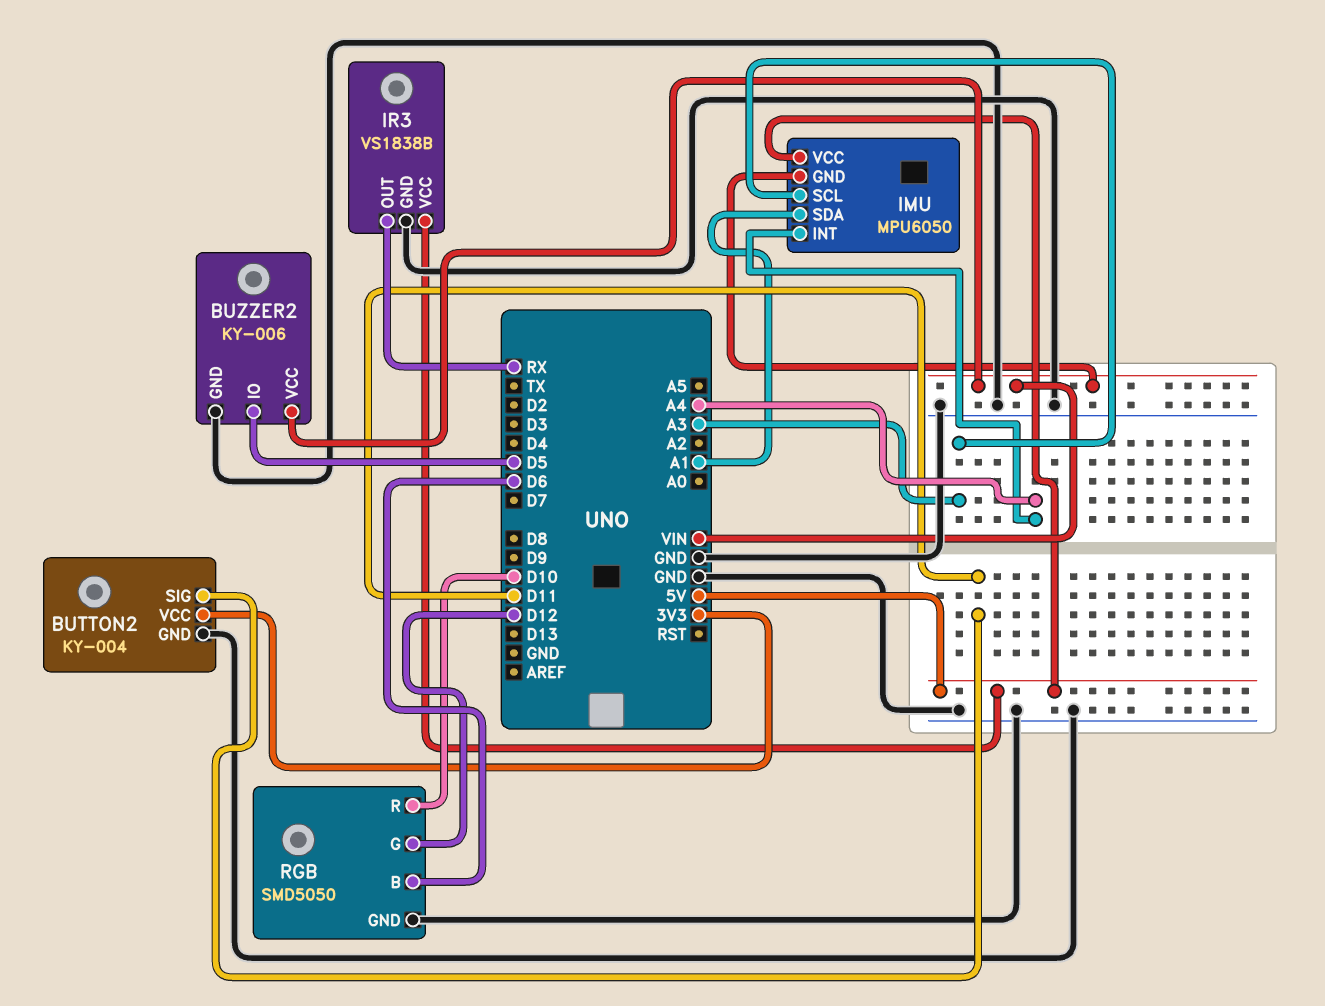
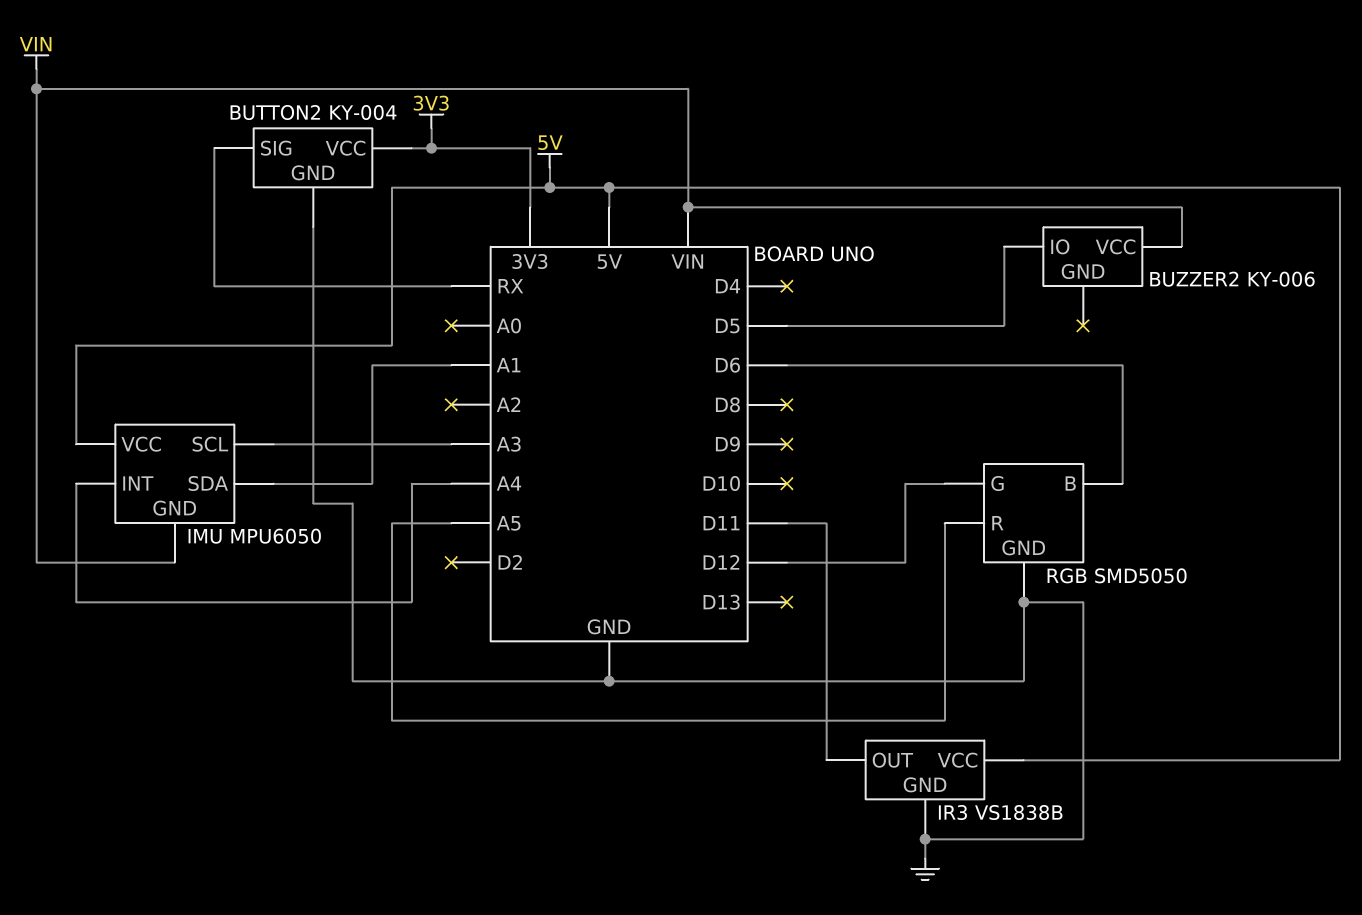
BUTTON2 pin SIG: D11 -> RX
BUZZER2 pin GND: GND -> none
IR3 pin OUT: RX -> D11
RGB pin R: D10 -> A5

